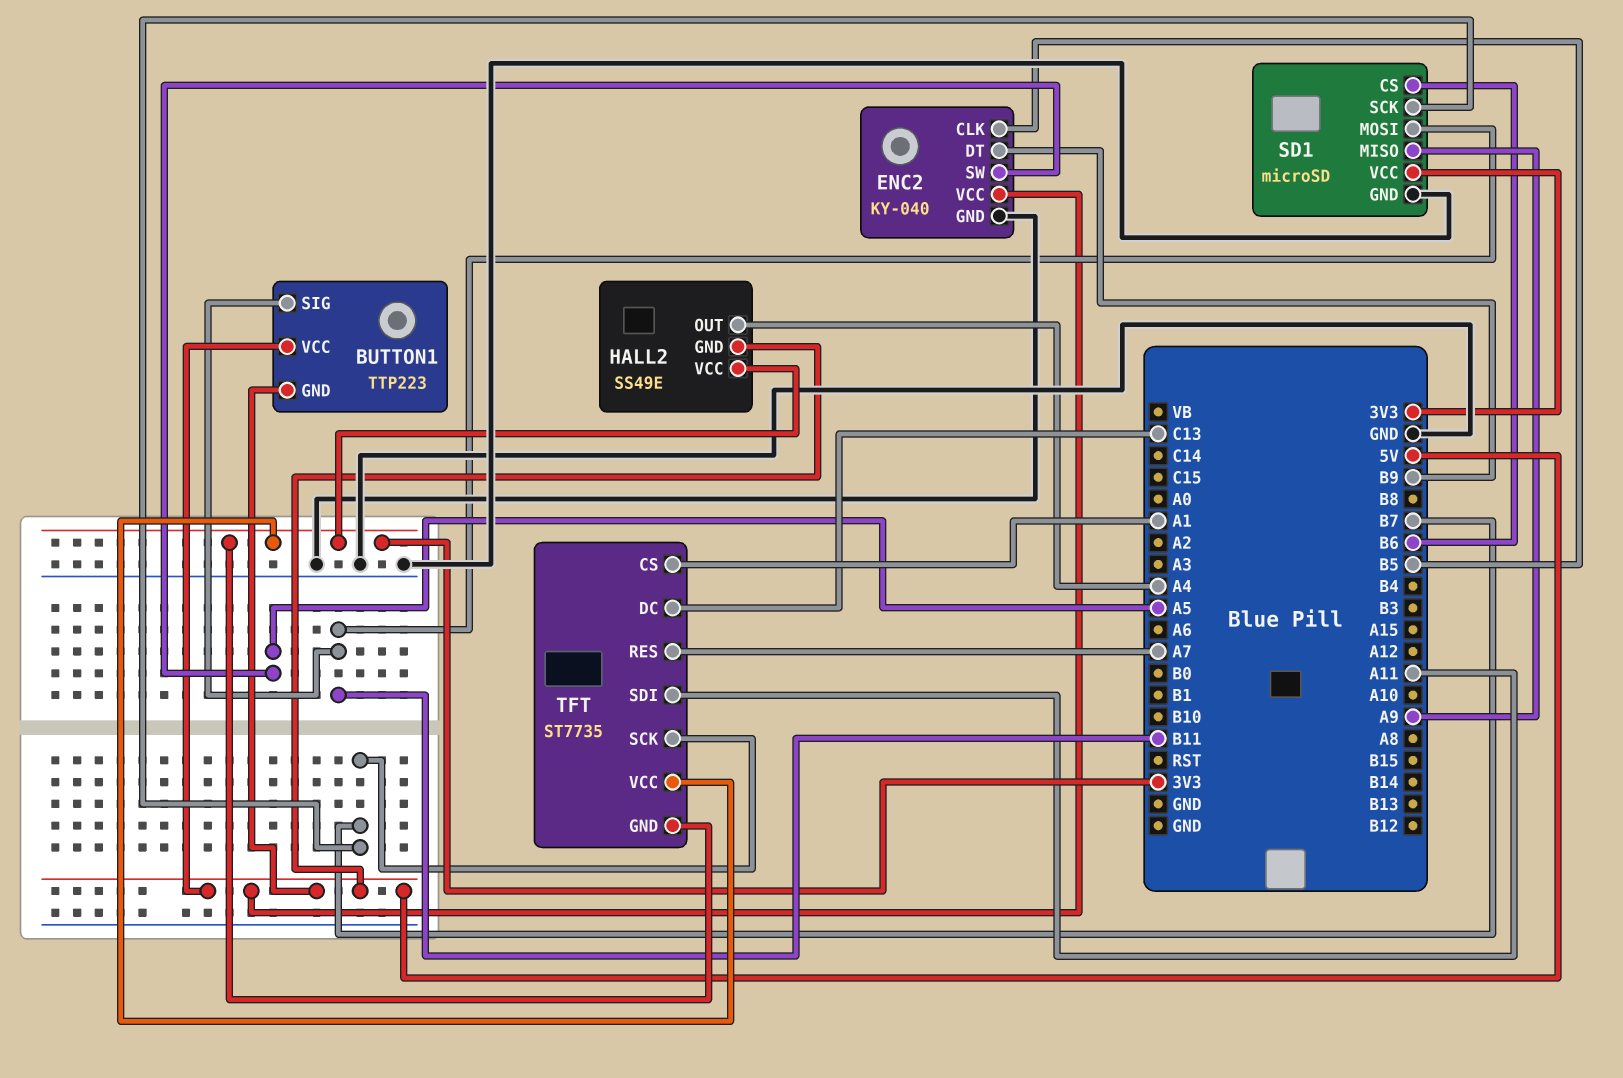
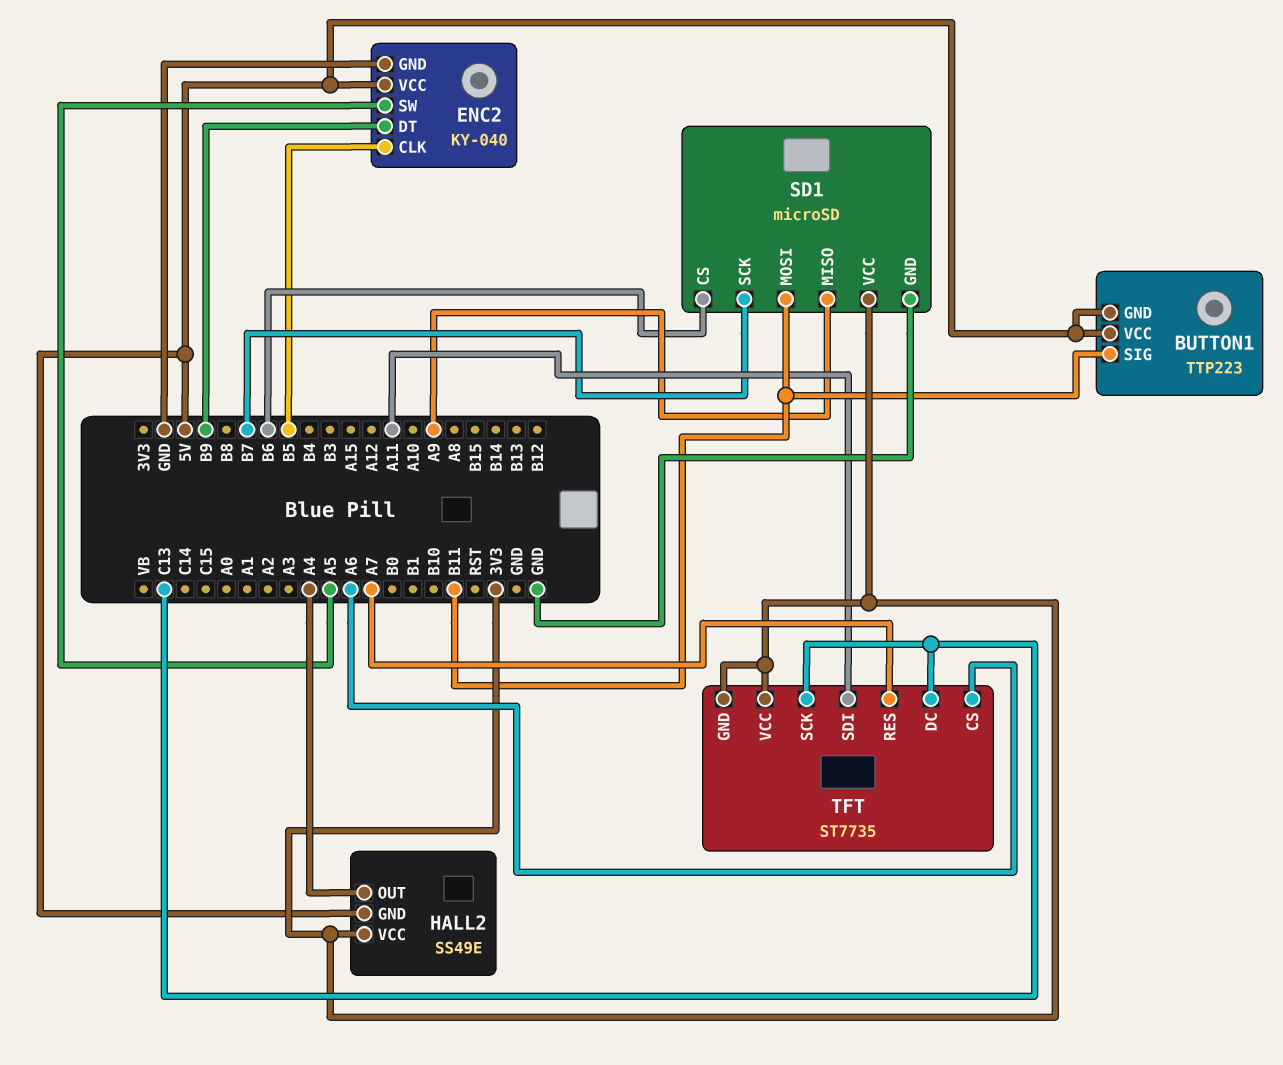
TFT pin CS: A1 -> A6
TFT pin SCK: B7 -> C13

